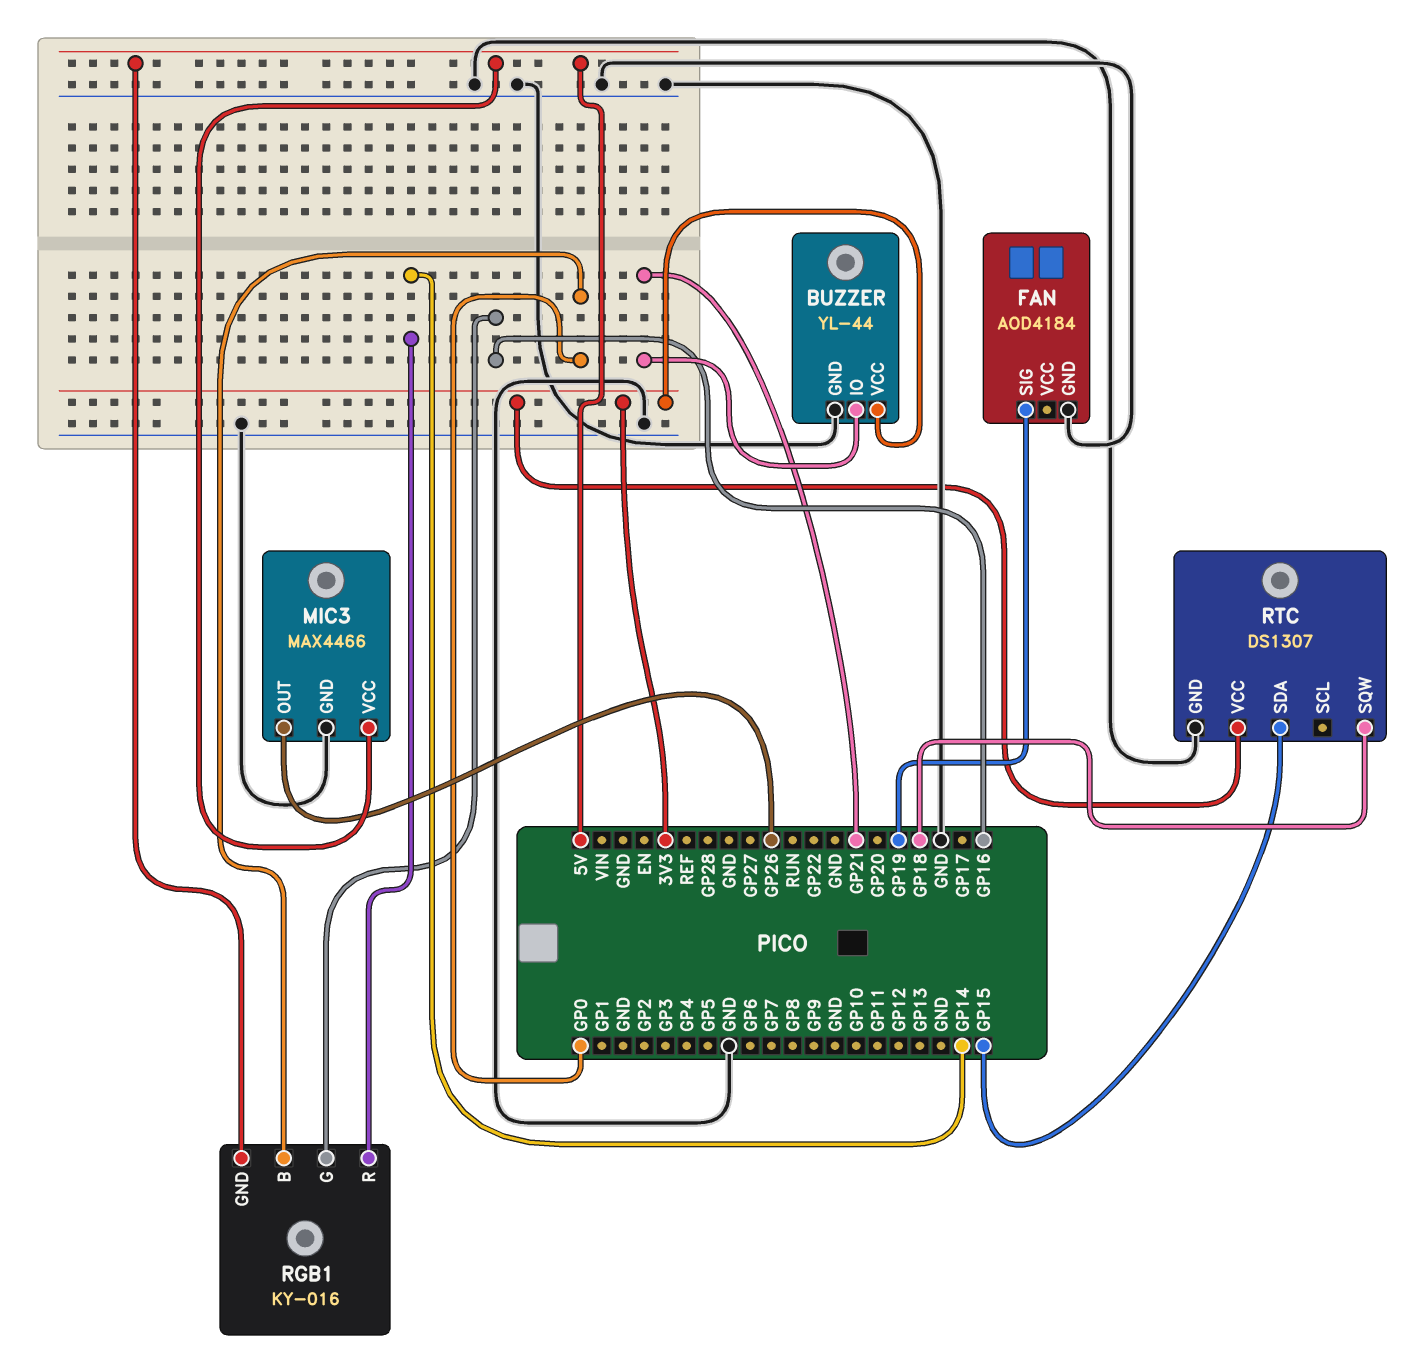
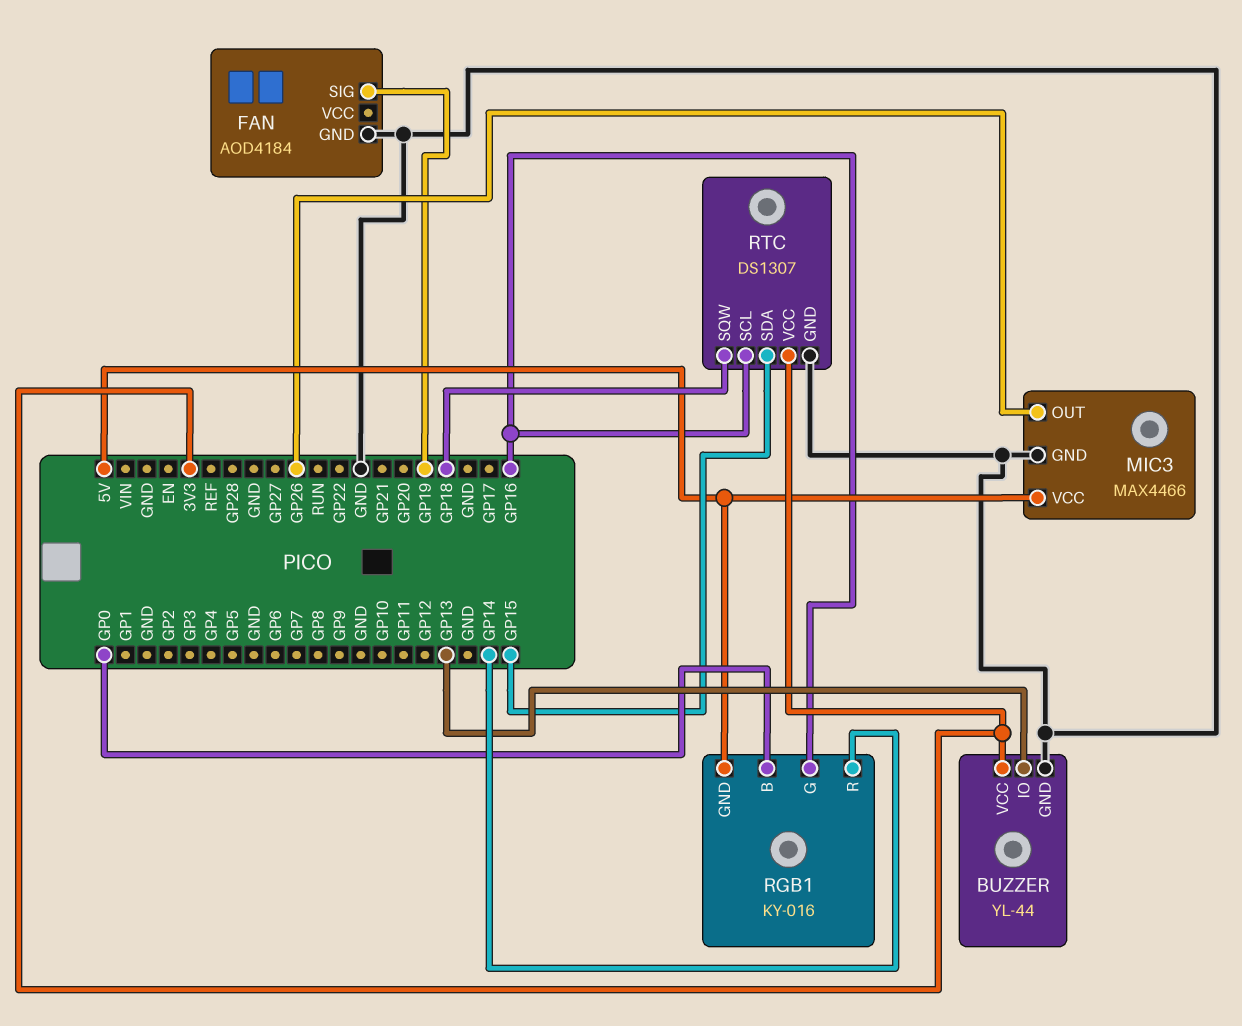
BUZZER pin IO: GP21 -> GP13
RTC pin SCL: none -> GP16

